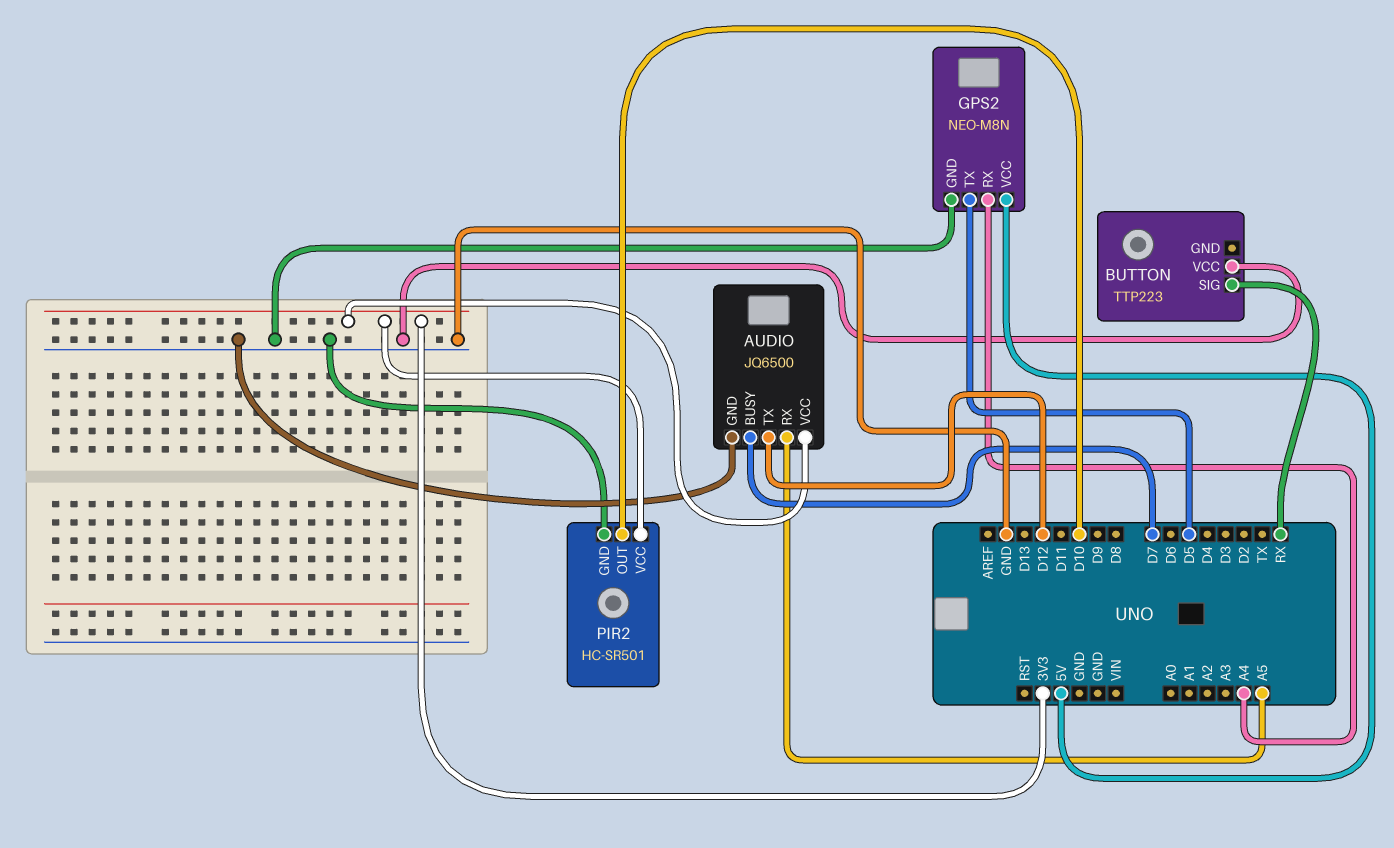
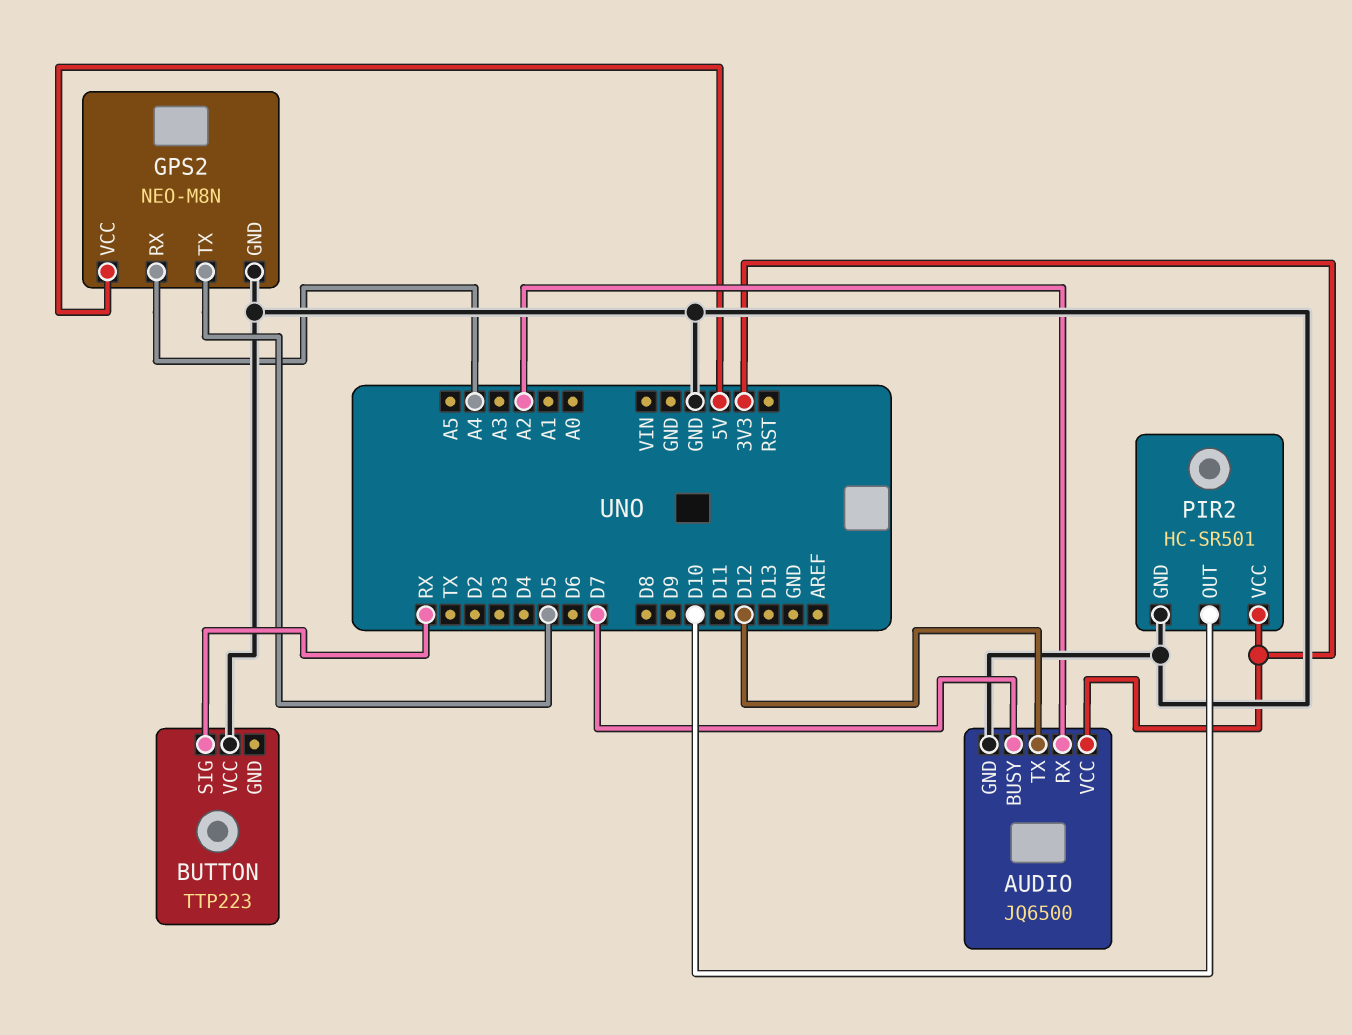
AUDIO pin RX: A5 -> A2

